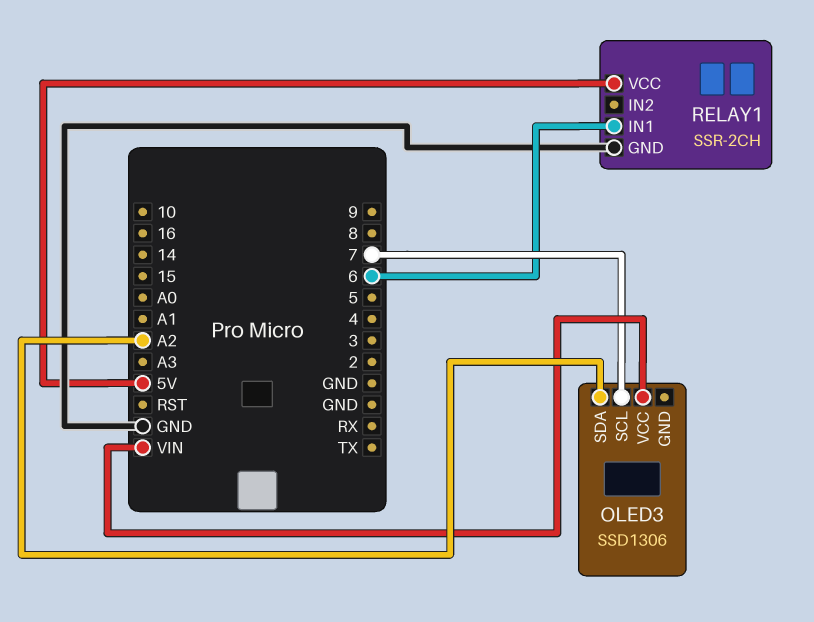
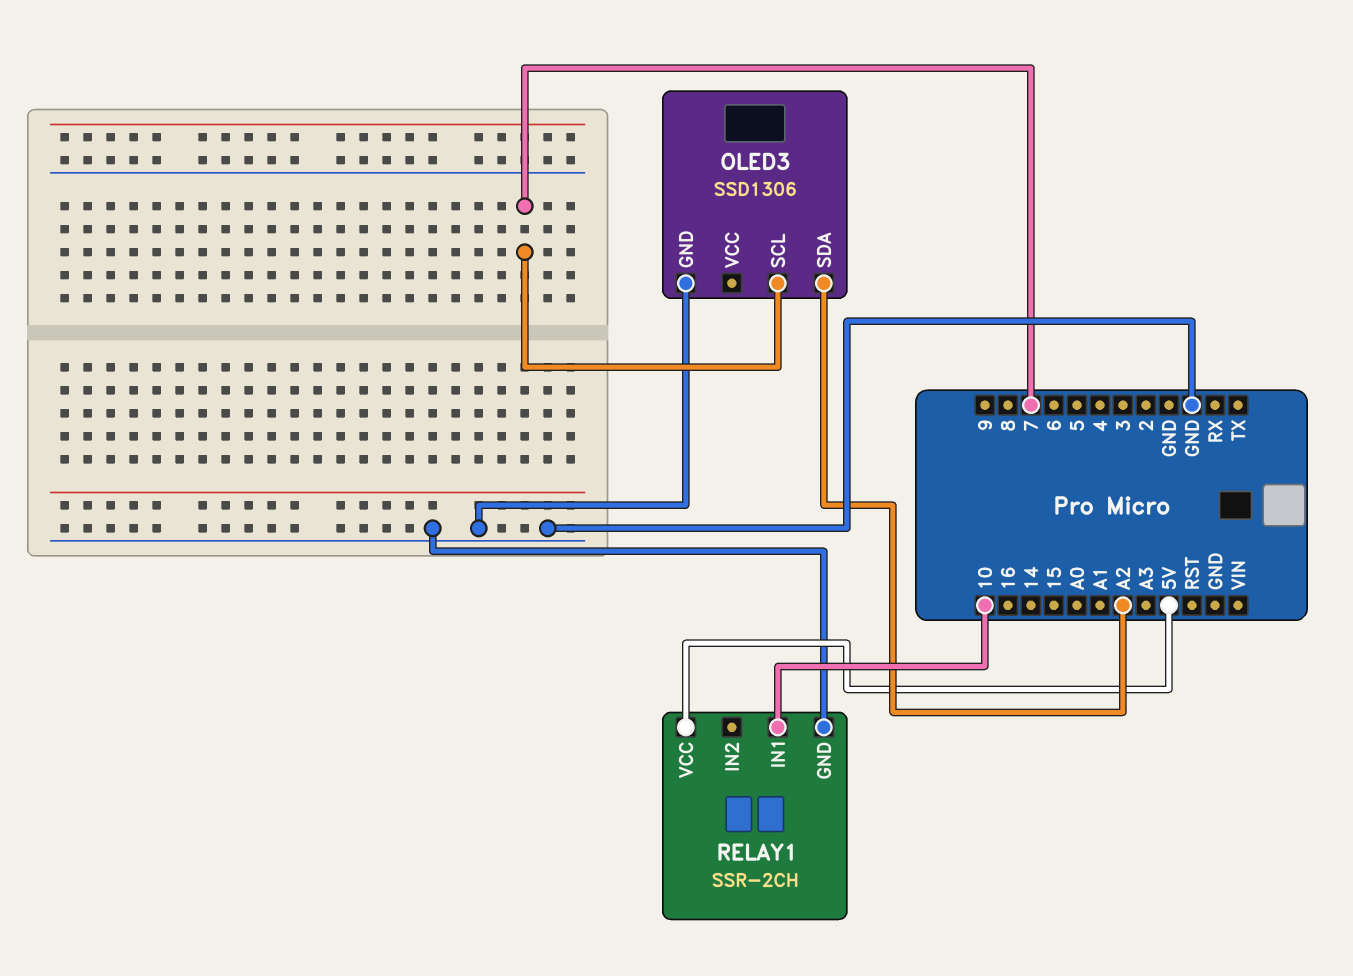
OLED3 pin GND: none -> GND
OLED3 pin VCC: VIN -> none
RELAY1 pin IN1: 6 -> 10

